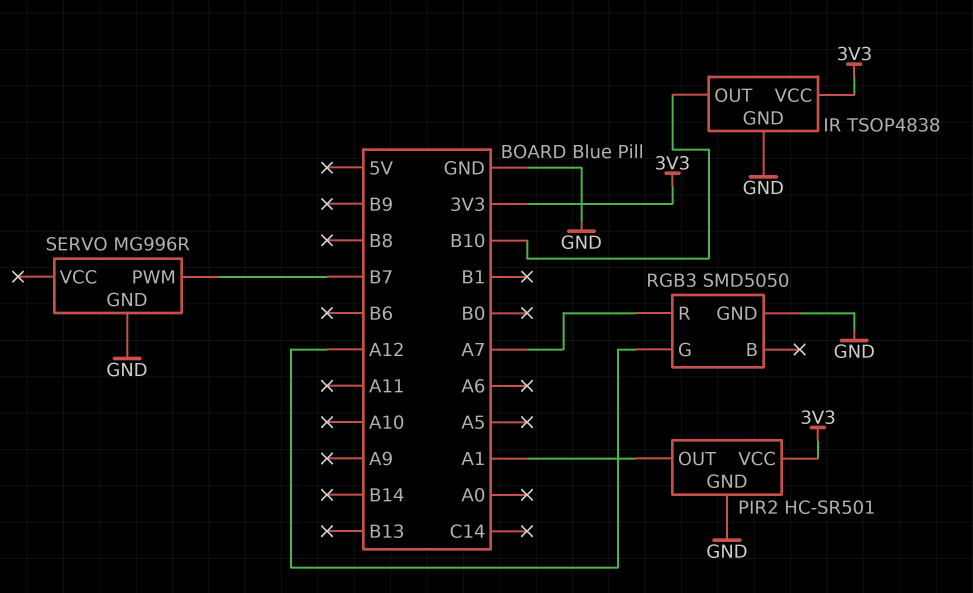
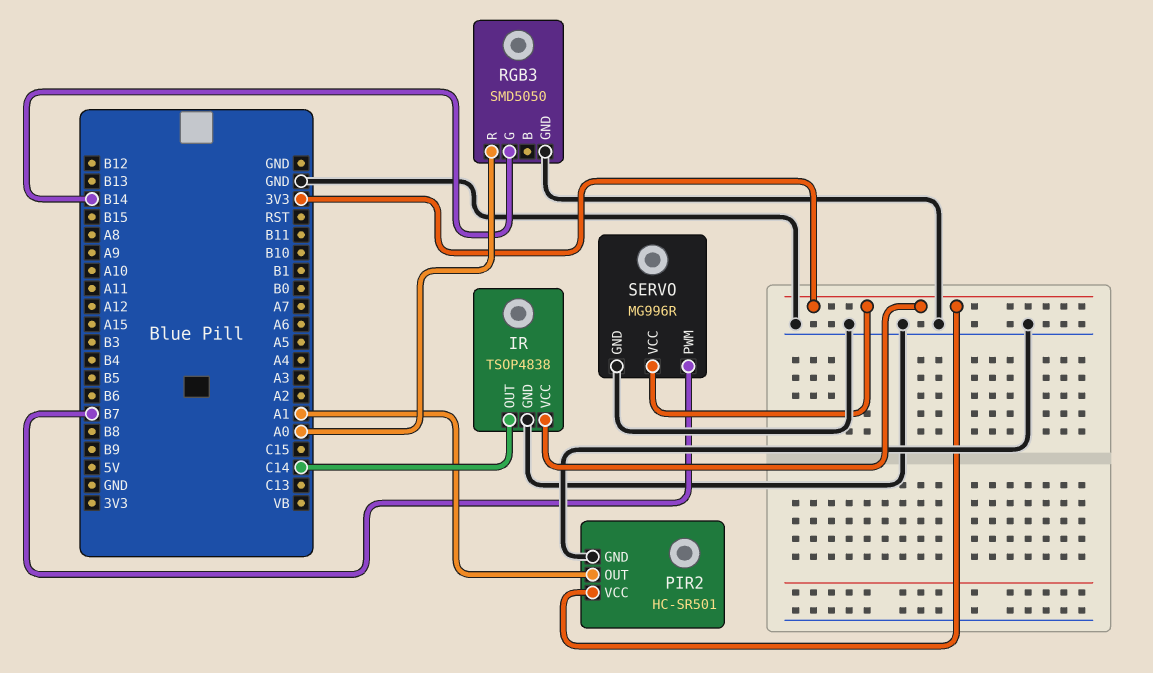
IR pin OUT: B10 -> C14
RGB3 pin G: A12 -> B14
RGB3 pin R: A7 -> A0
SERVO pin VCC: none -> 3V3

